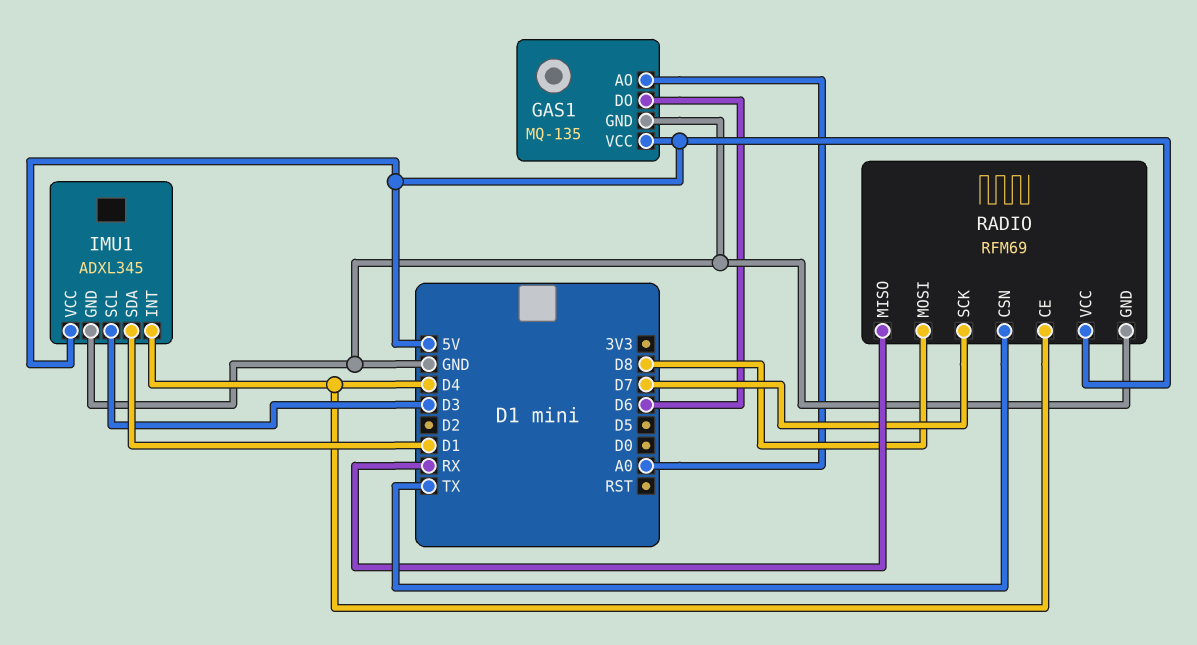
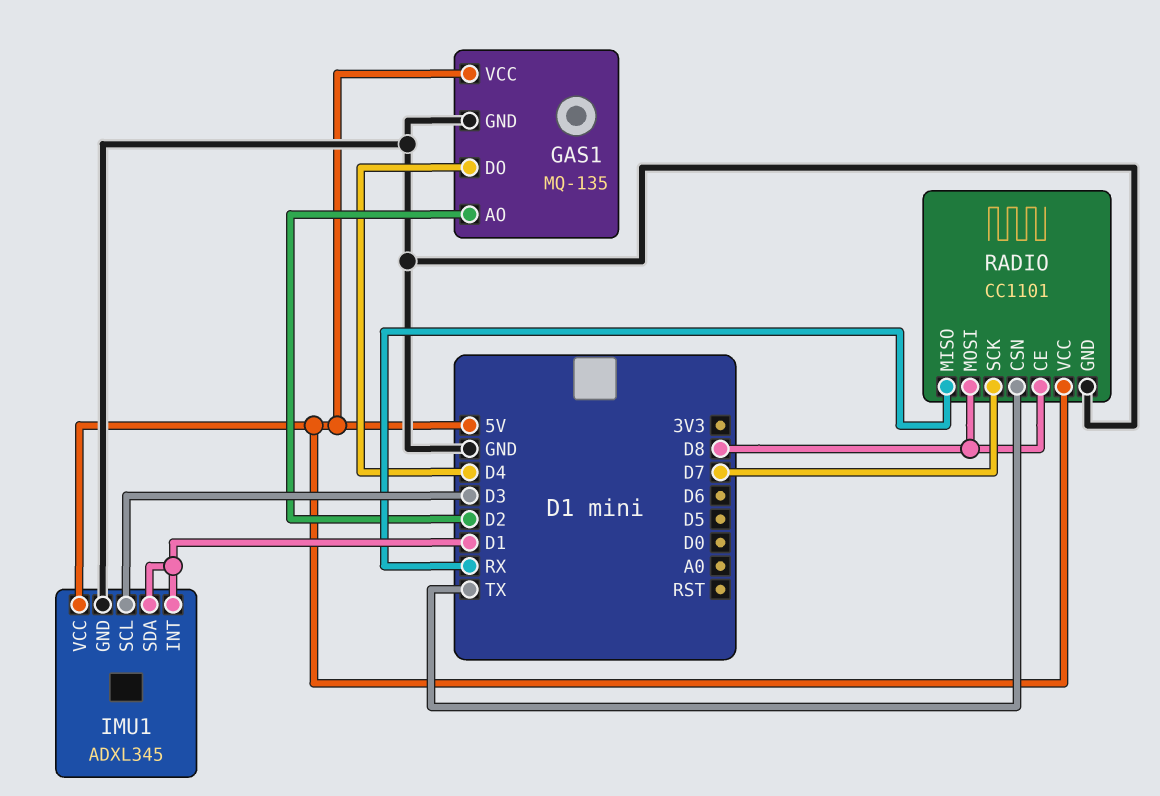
GAS1 pin AO: A0 -> D2
GAS1 pin DO: D6 -> D4
IMU1 pin INT: D4 -> D1
RADIO: RFM69 -> CC1101
RADIO pin CE: D4 -> D8

